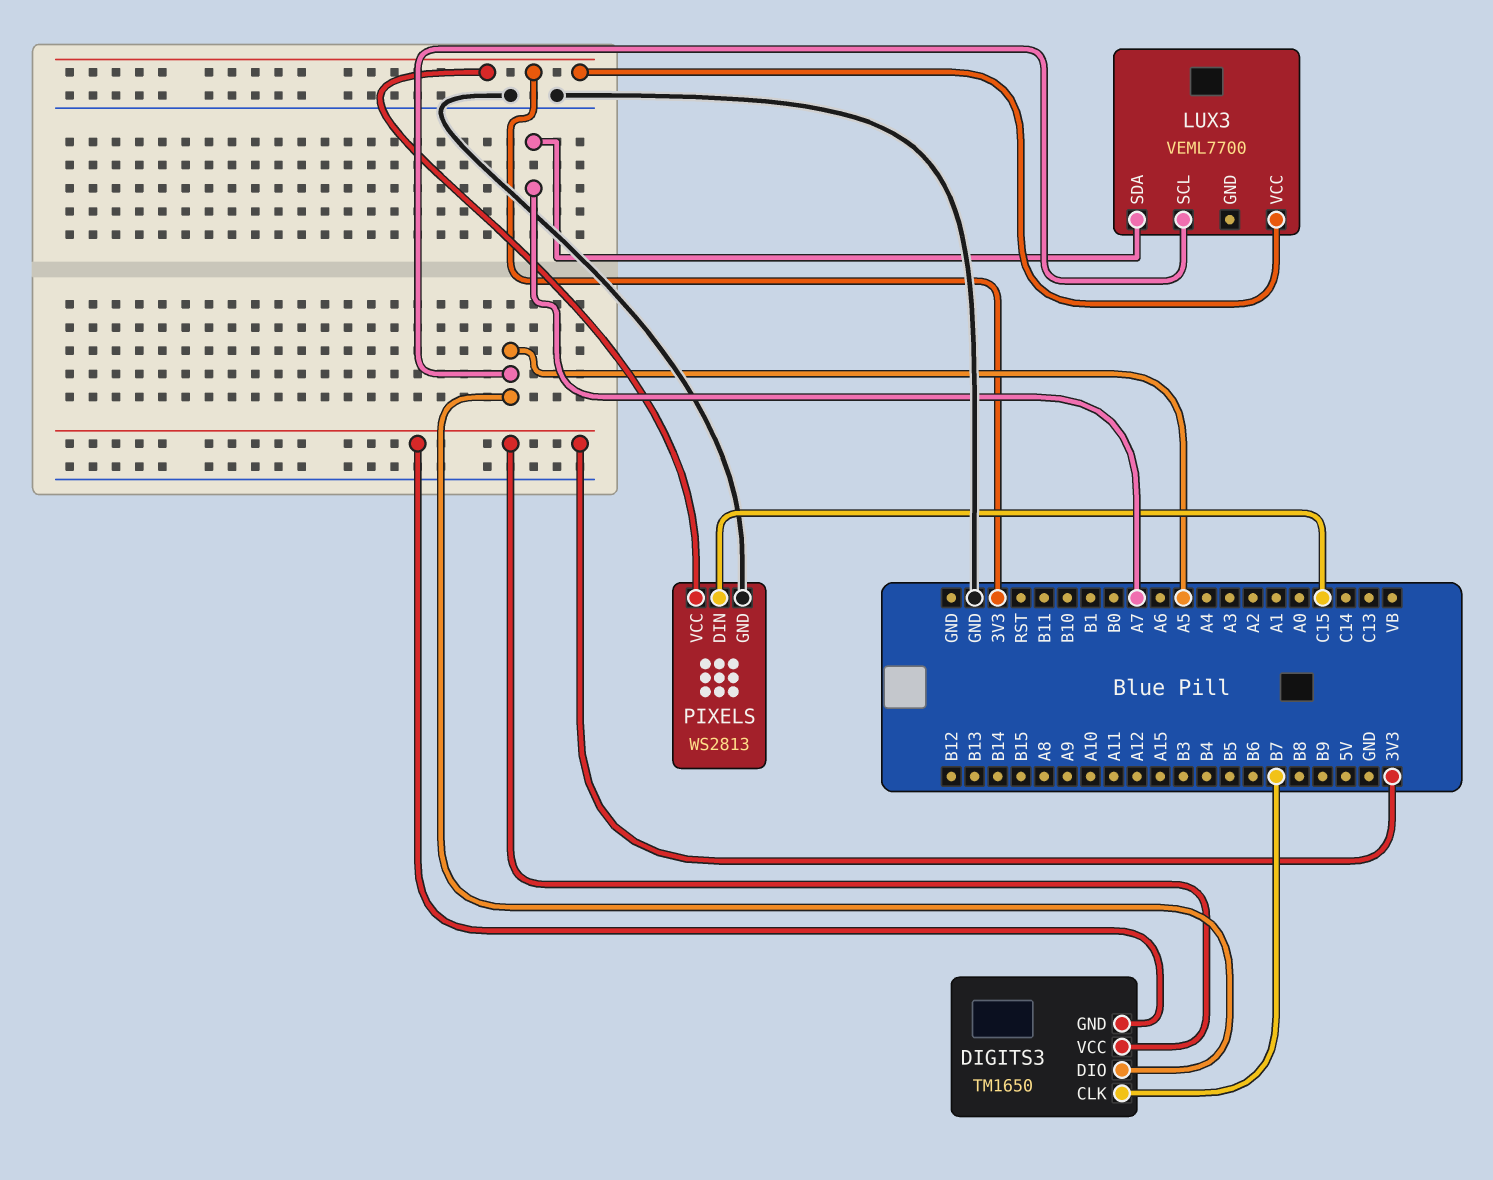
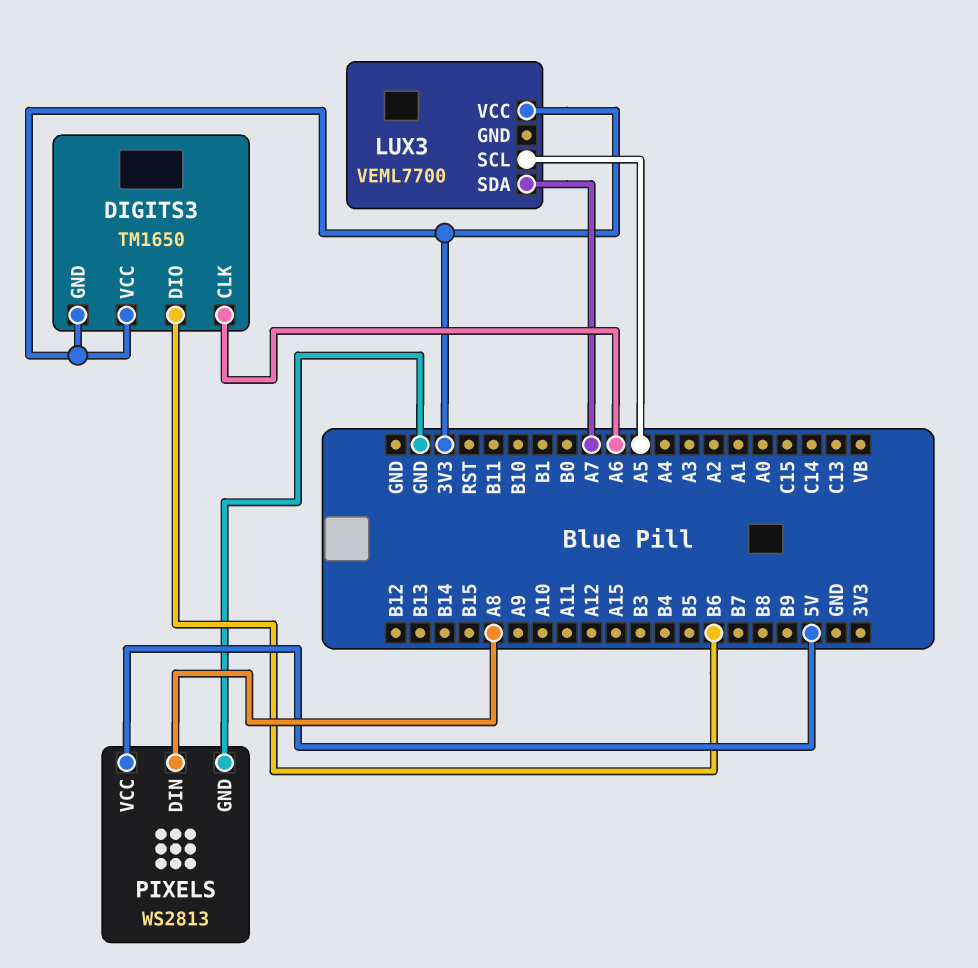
DIGITS3 pin CLK: B7 -> A6
DIGITS3 pin DIO: A5 -> B6
PIXELS pin DIN: C15 -> A8
PIXELS pin VCC: 3V3 -> 5V

